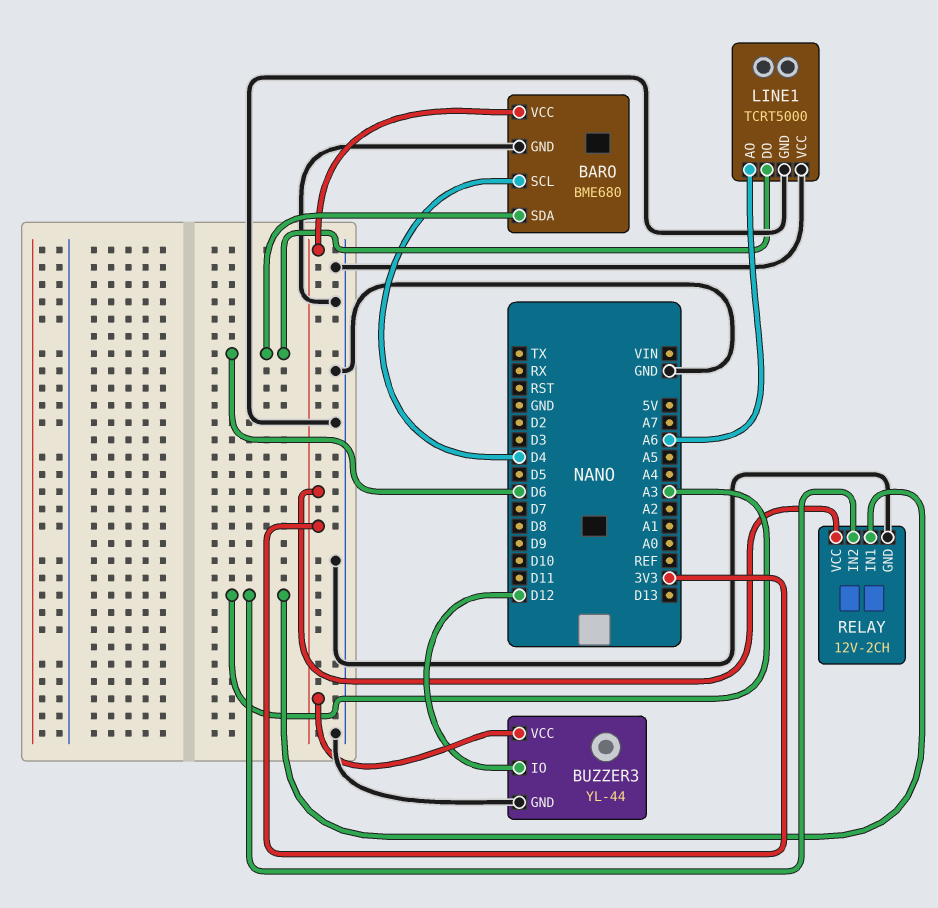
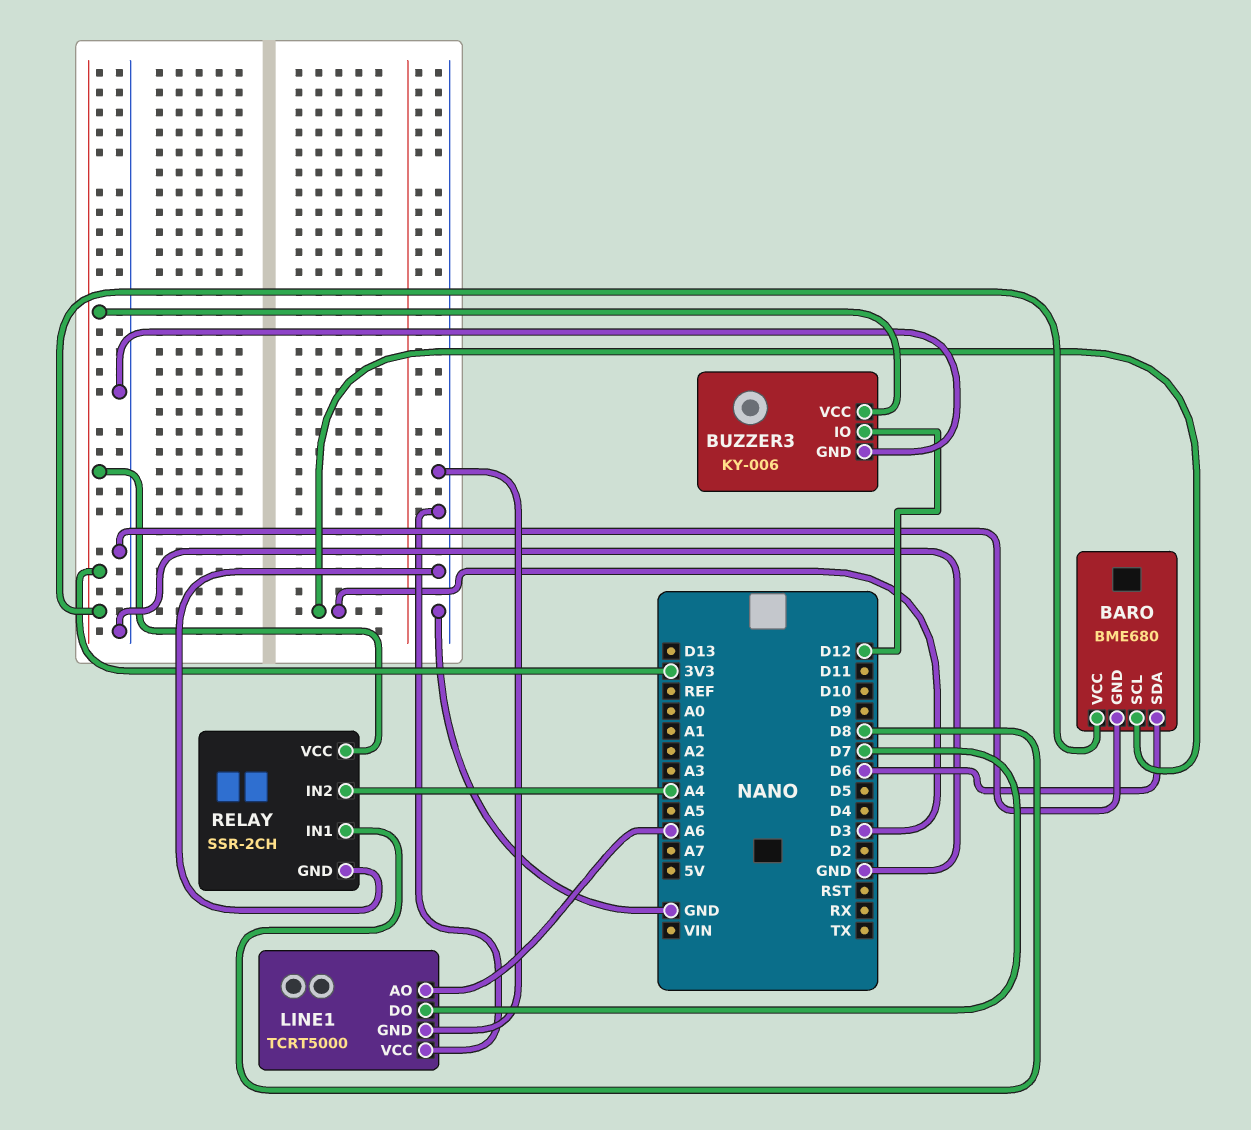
BARO pin SCL: D4 -> D3
BUZZER3: YL-44 -> KY-006
LINE1 pin DO: D6 -> D7
RELAY: 12V-2CH -> SSR-2CH
RELAY pin IN1: A3 -> D8
RELAY pin IN2: A3 -> A4

